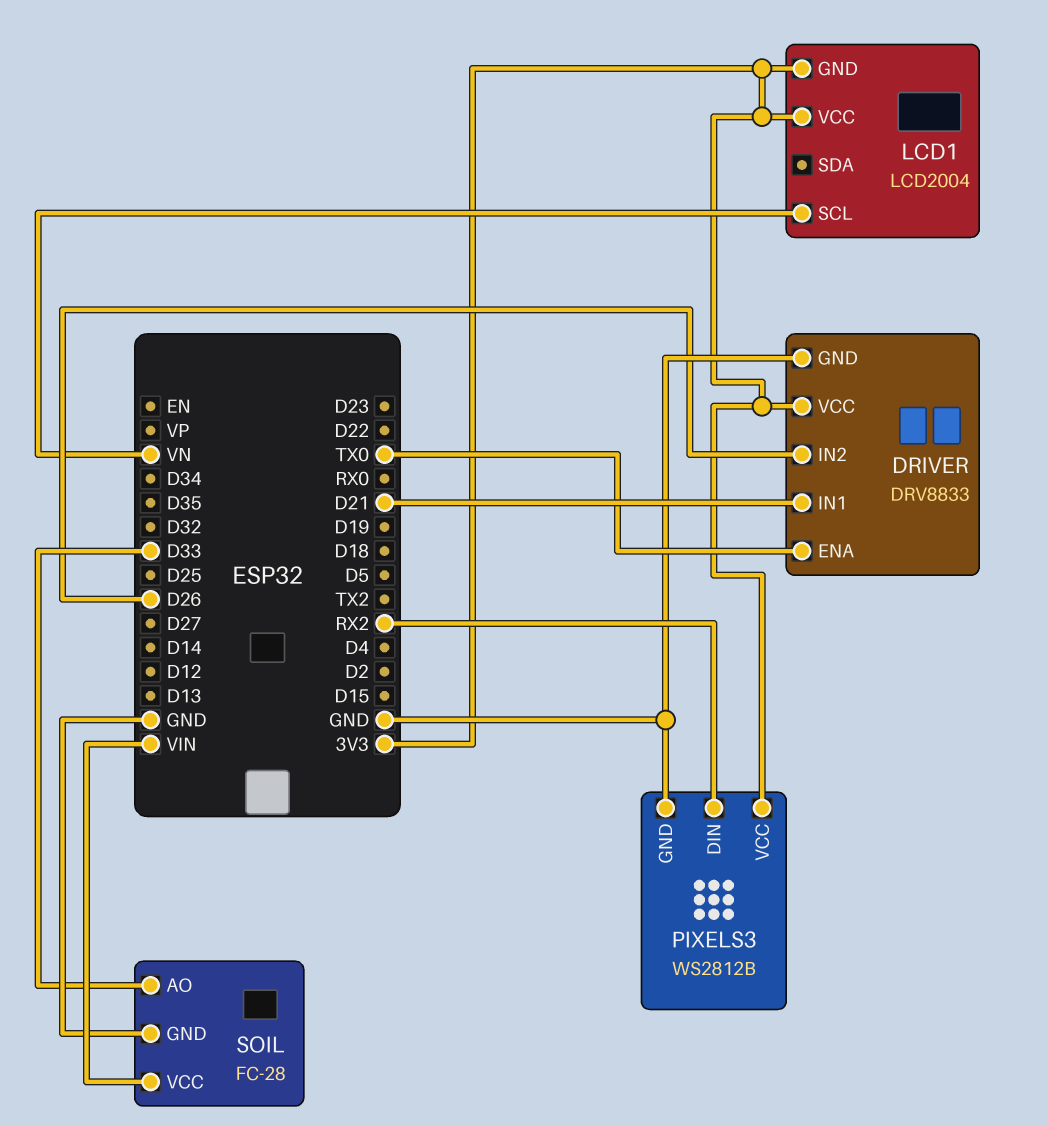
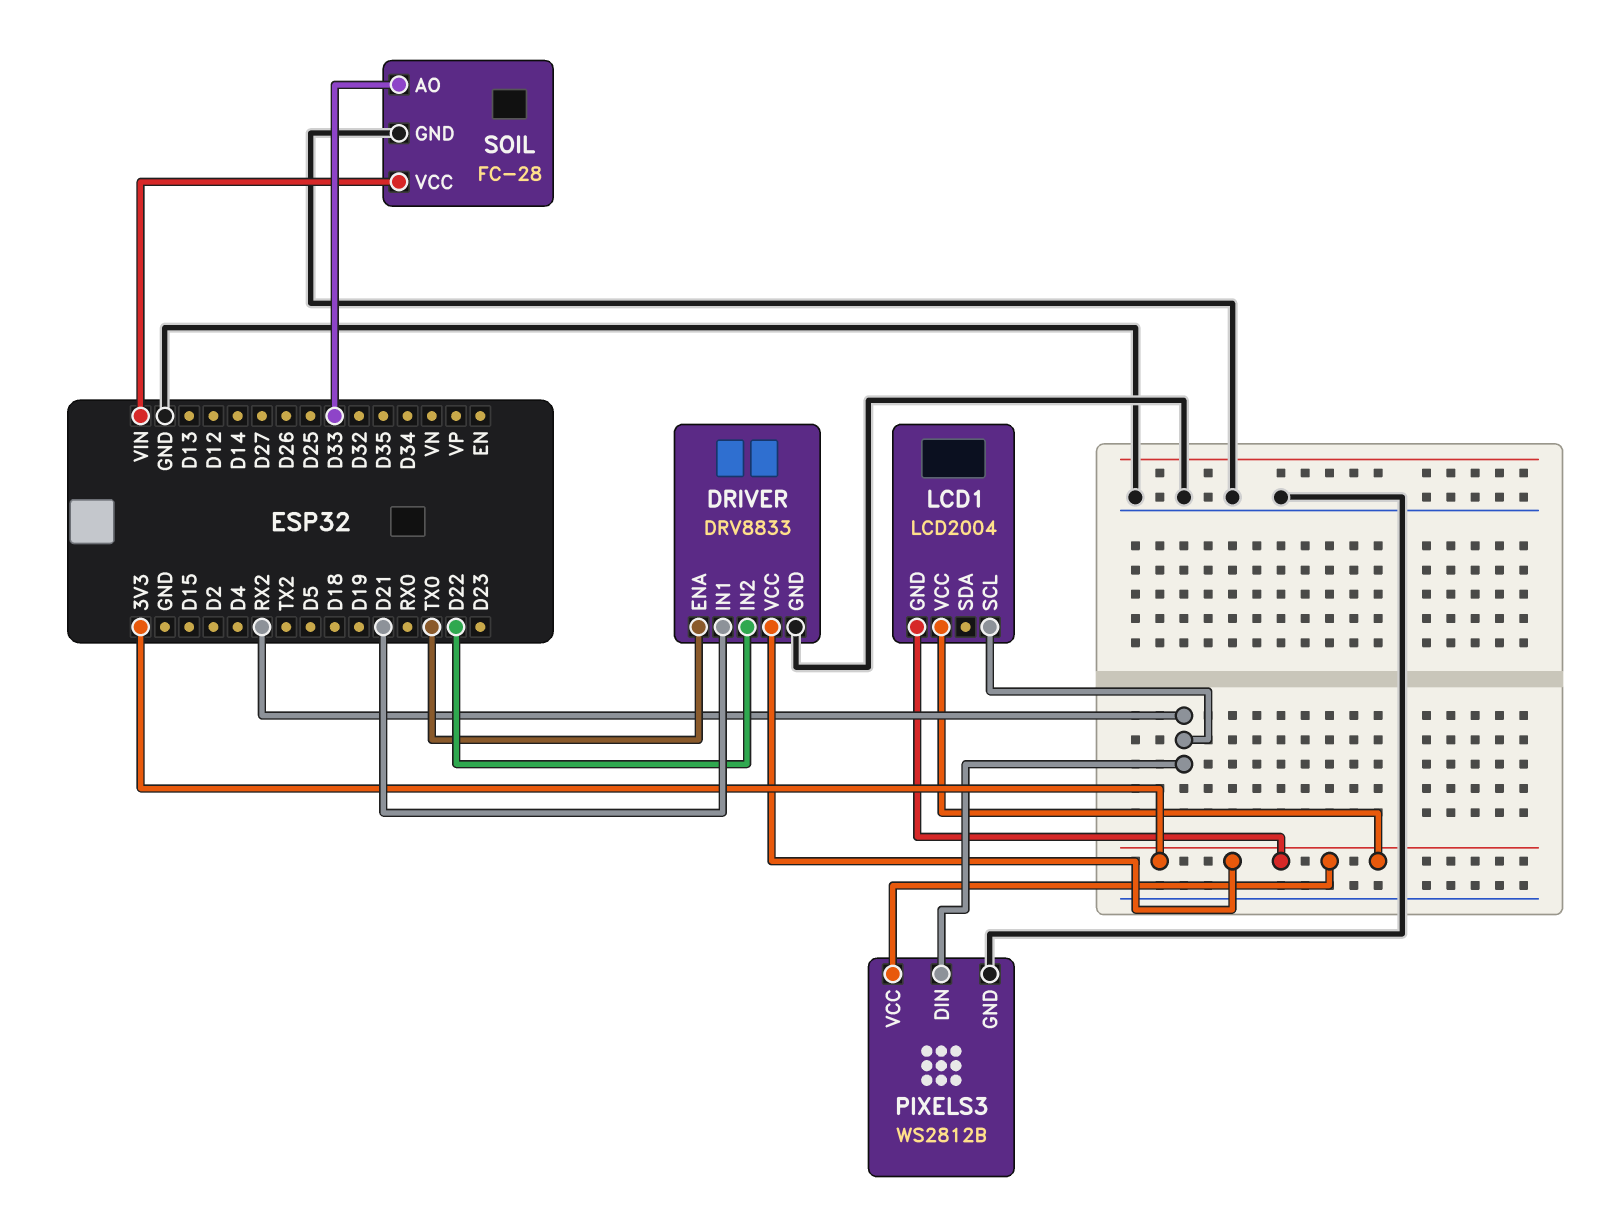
DRIVER pin IN2: D26 -> D22
LCD1 pin SCL: VN -> RX2

